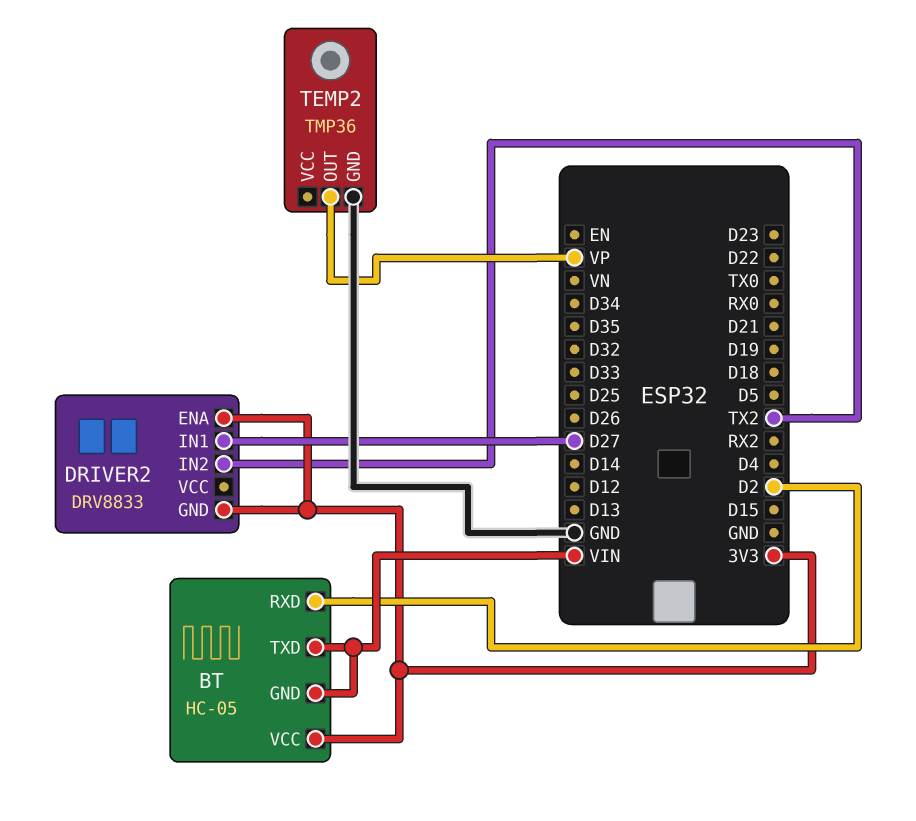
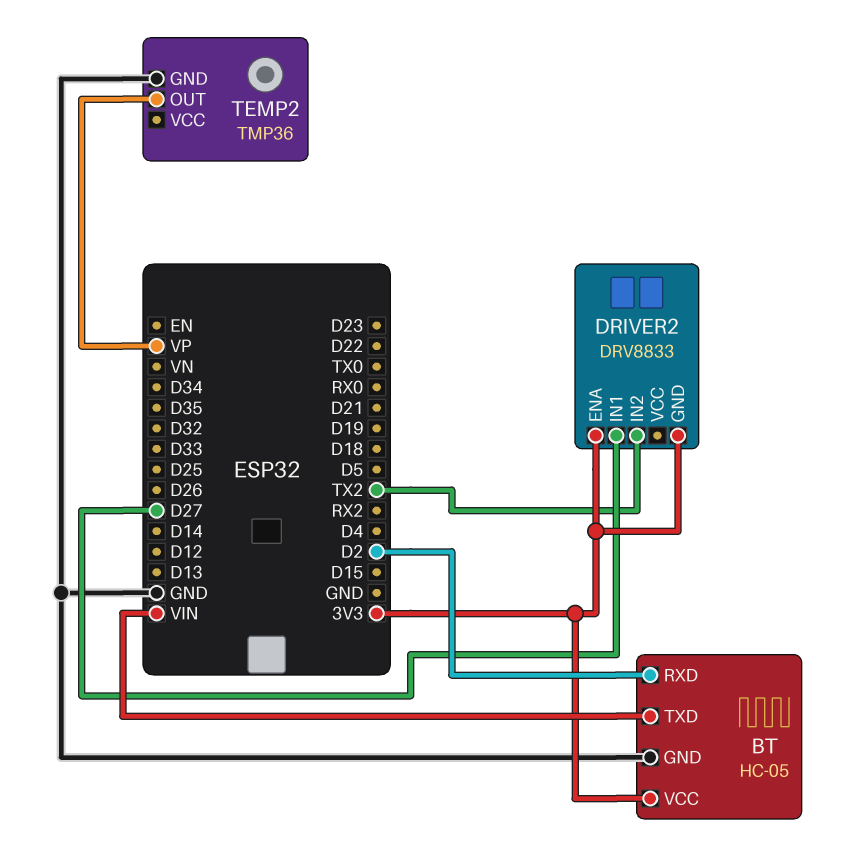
BT pin GND: VIN -> GND

